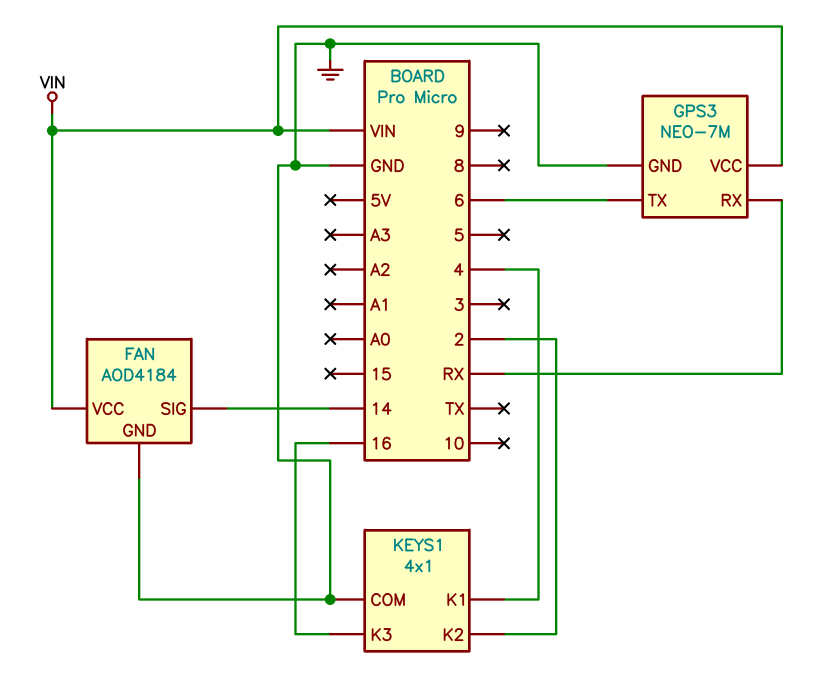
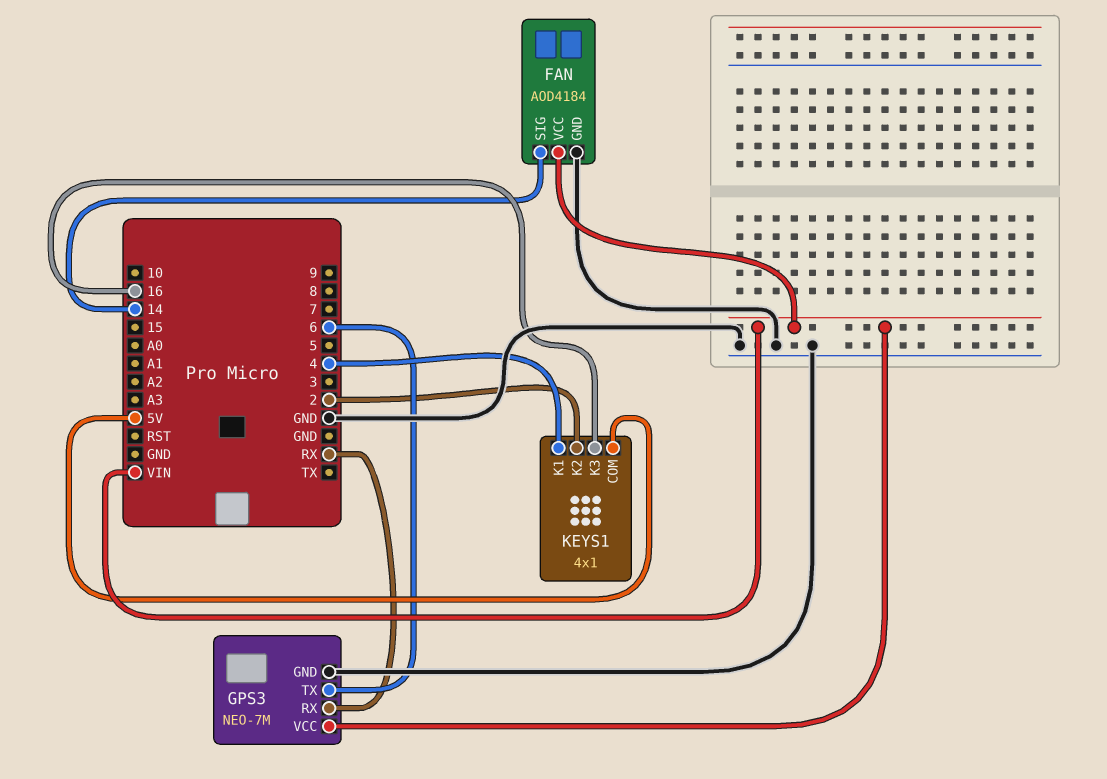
KEYS1 pin COM: GND -> 5V

